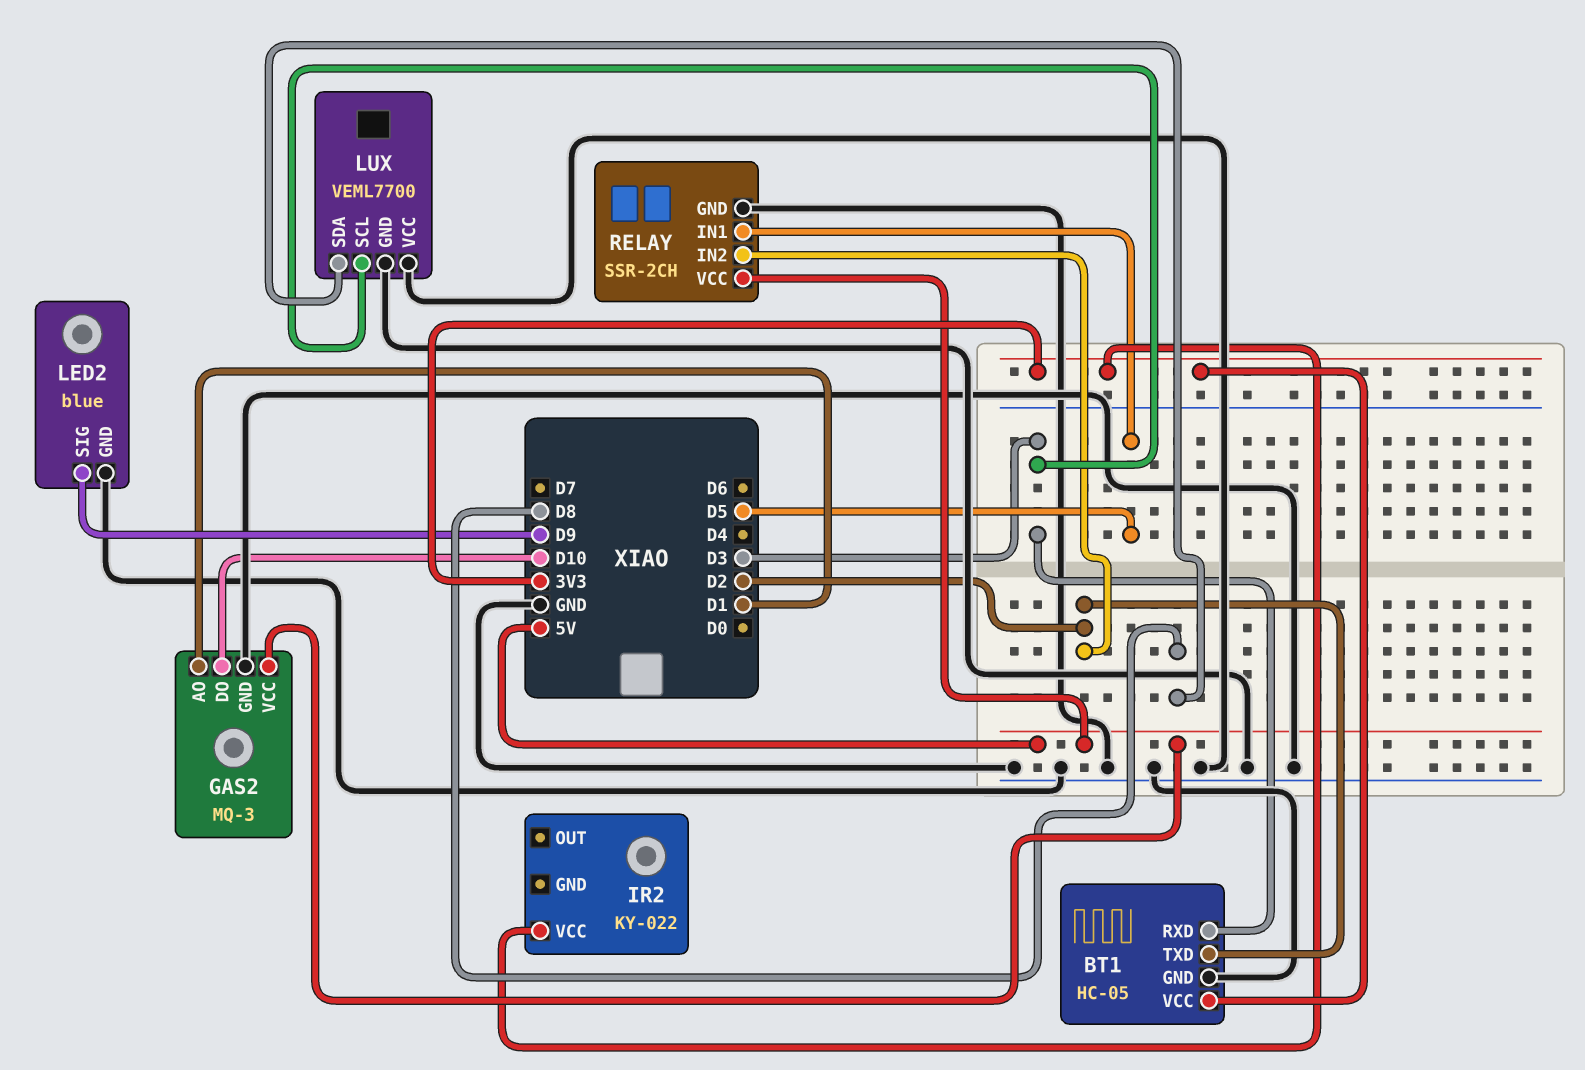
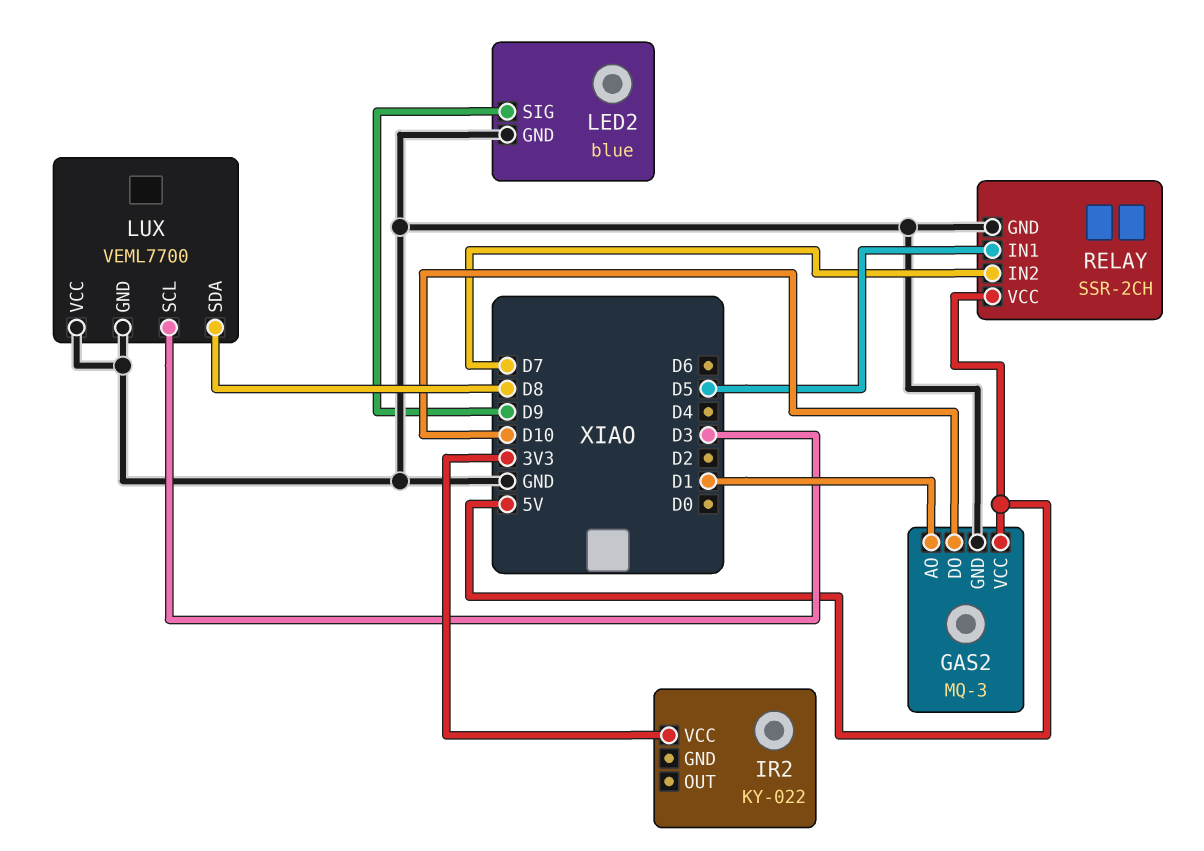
BT1: HC-05 -> none
BT1 pin GND: GND -> none
BT1 pin RXD: D3 -> none
BT1 pin TXD: D2 -> none
BT1 pin VCC: 3V3 -> none
RELAY pin IN2: D2 -> D7

